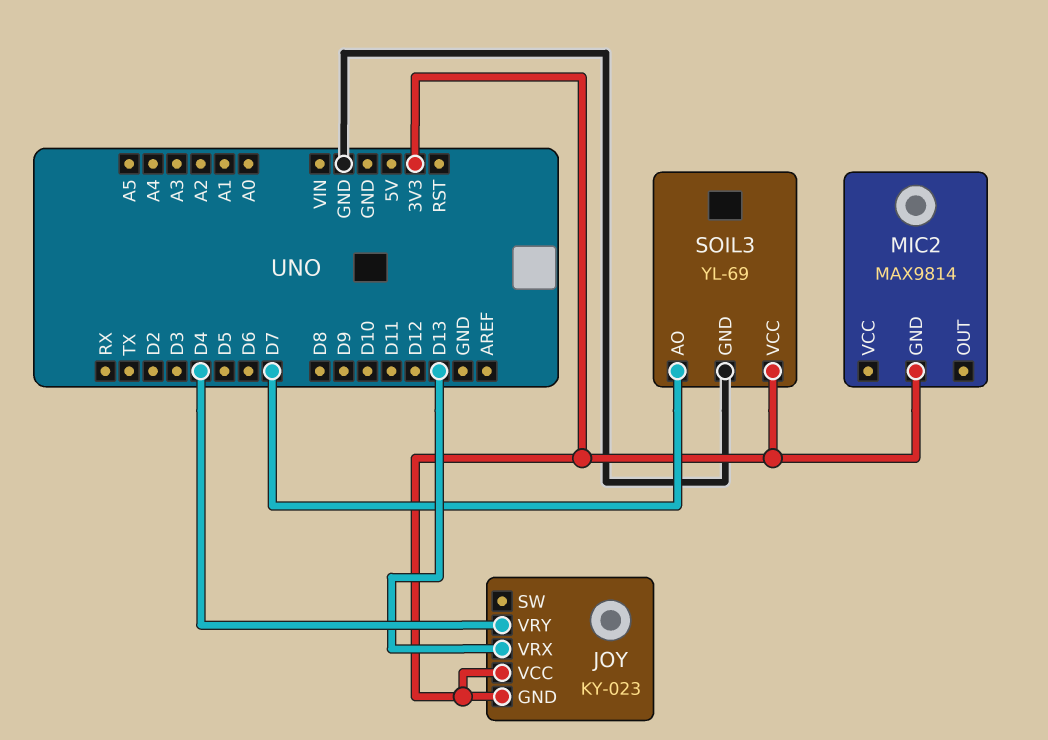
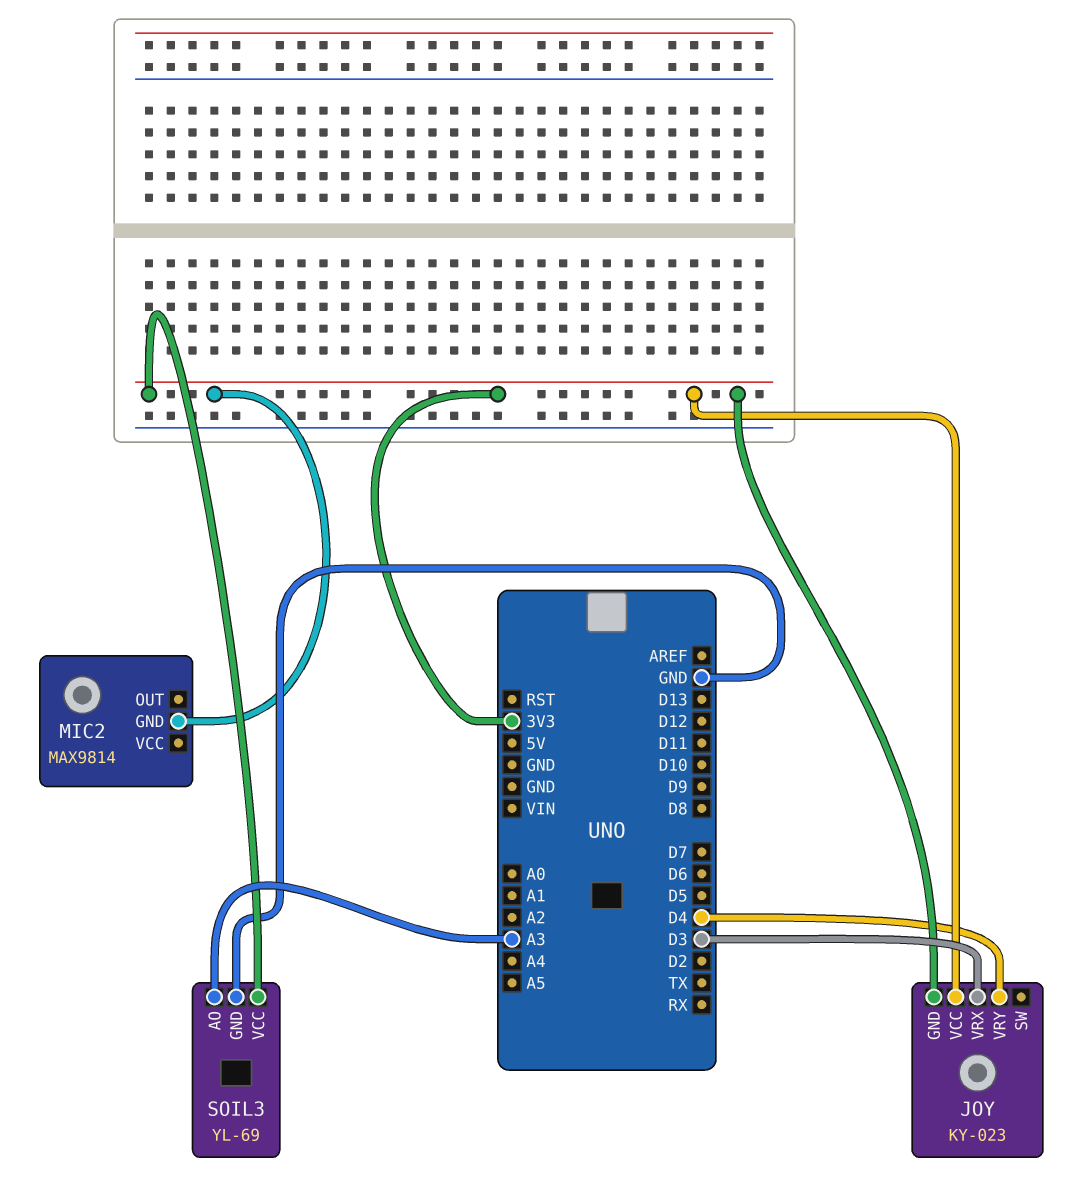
JOY pin VRX: D13 -> D3
SOIL3 pin AO: D7 -> A3

